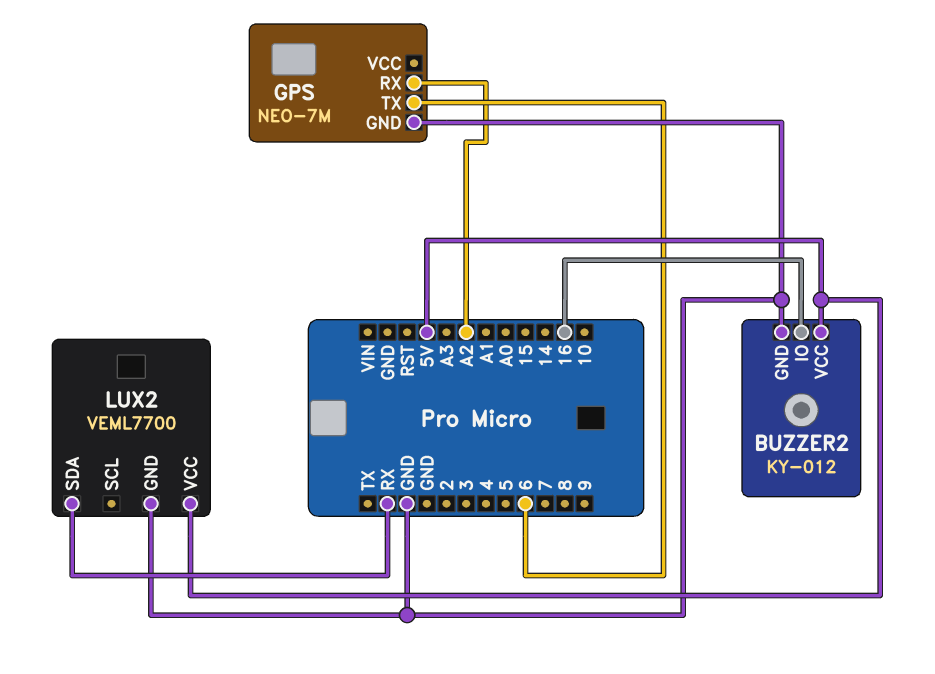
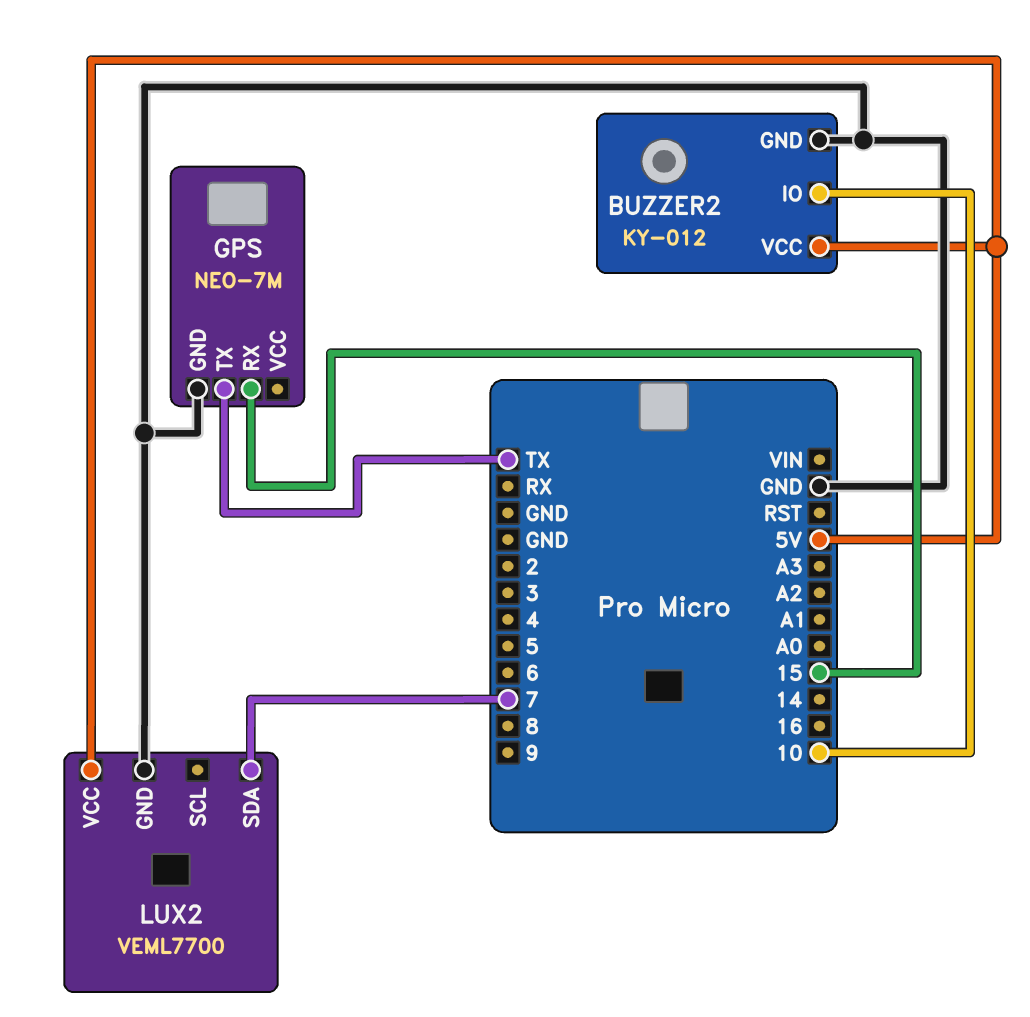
BUZZER2 pin IO: 16 -> 10
GPS pin RX: A2 -> 15
GPS pin TX: 6 -> TX
LUX2 pin SDA: RX -> 7

